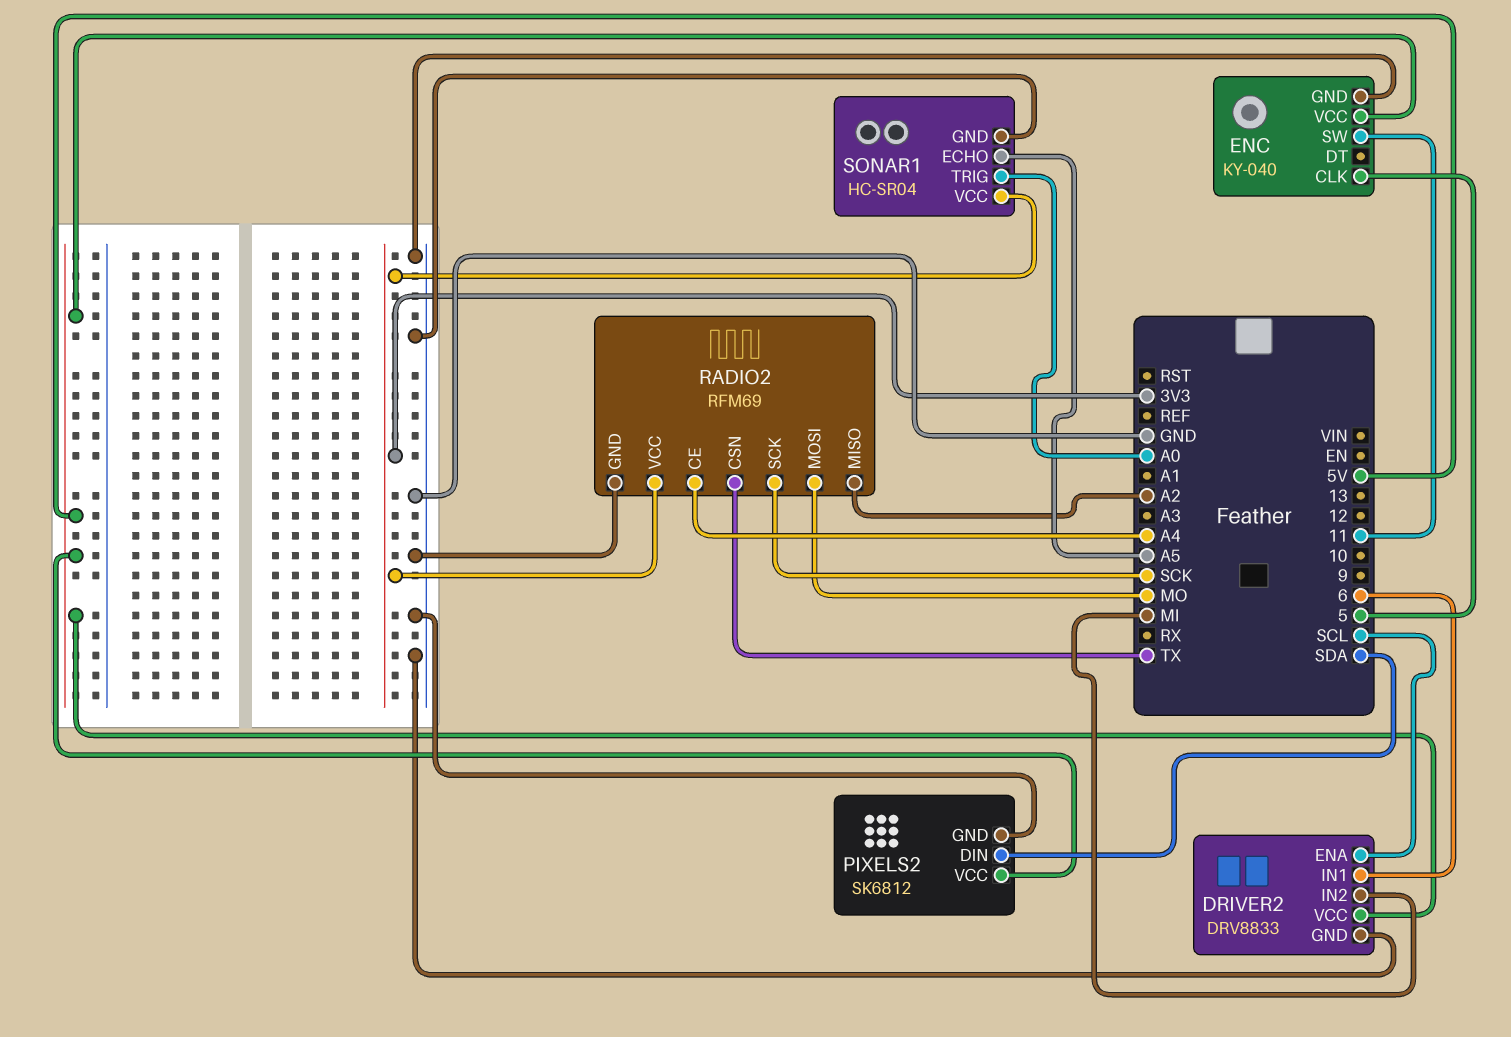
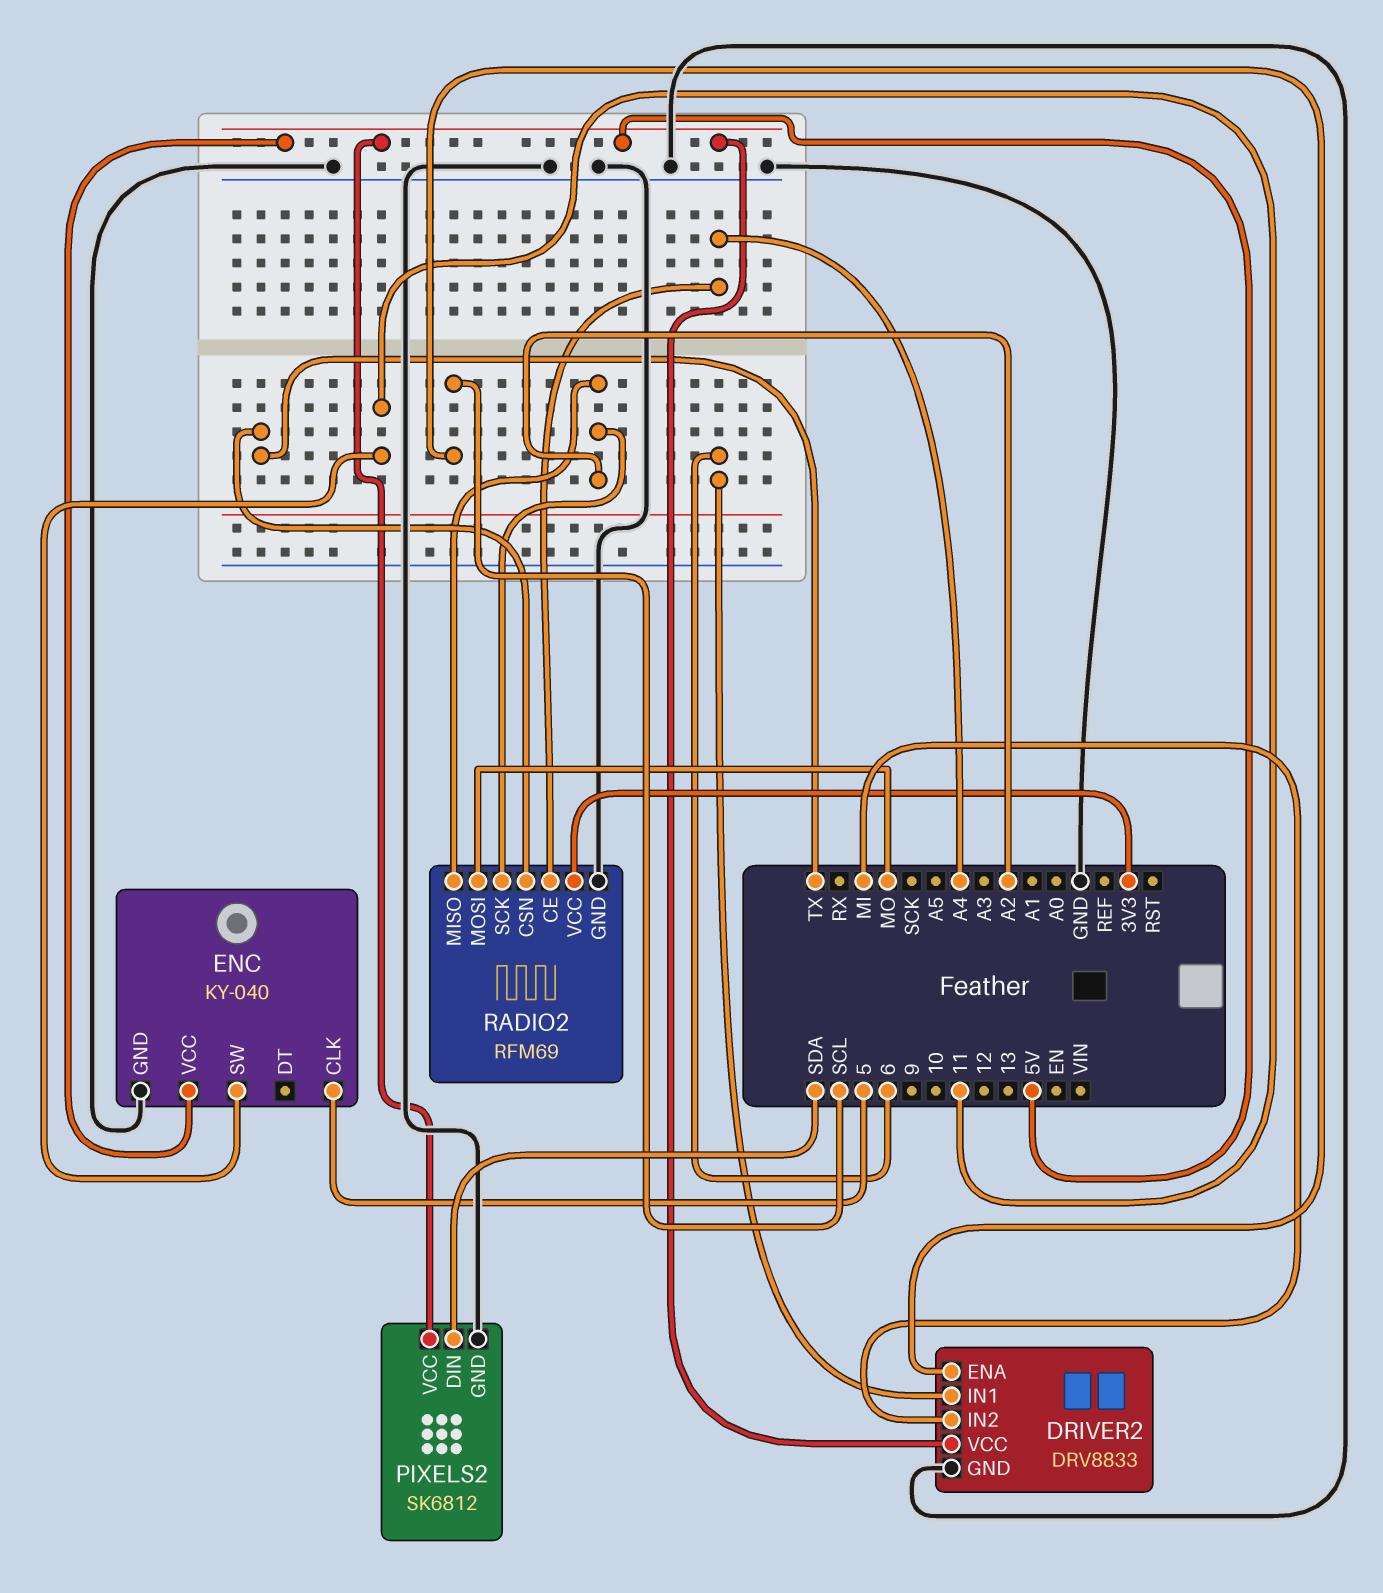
RADIO2 pin SCK: SCK -> A2
SONAR1: HC-SR04 -> none
SONAR1 pin ECHO: A5 -> none
SONAR1 pin GND: GND -> none
SONAR1 pin TRIG: A0 -> none
SONAR1 pin VCC: 3V3 -> none

